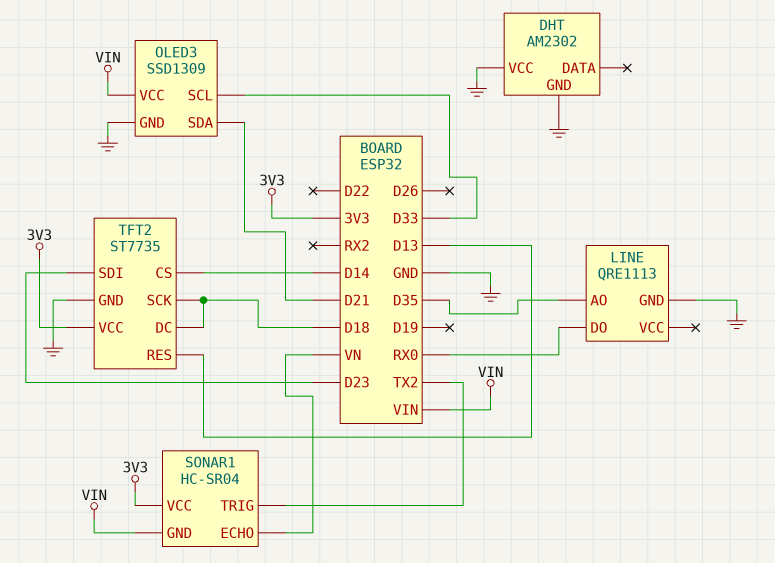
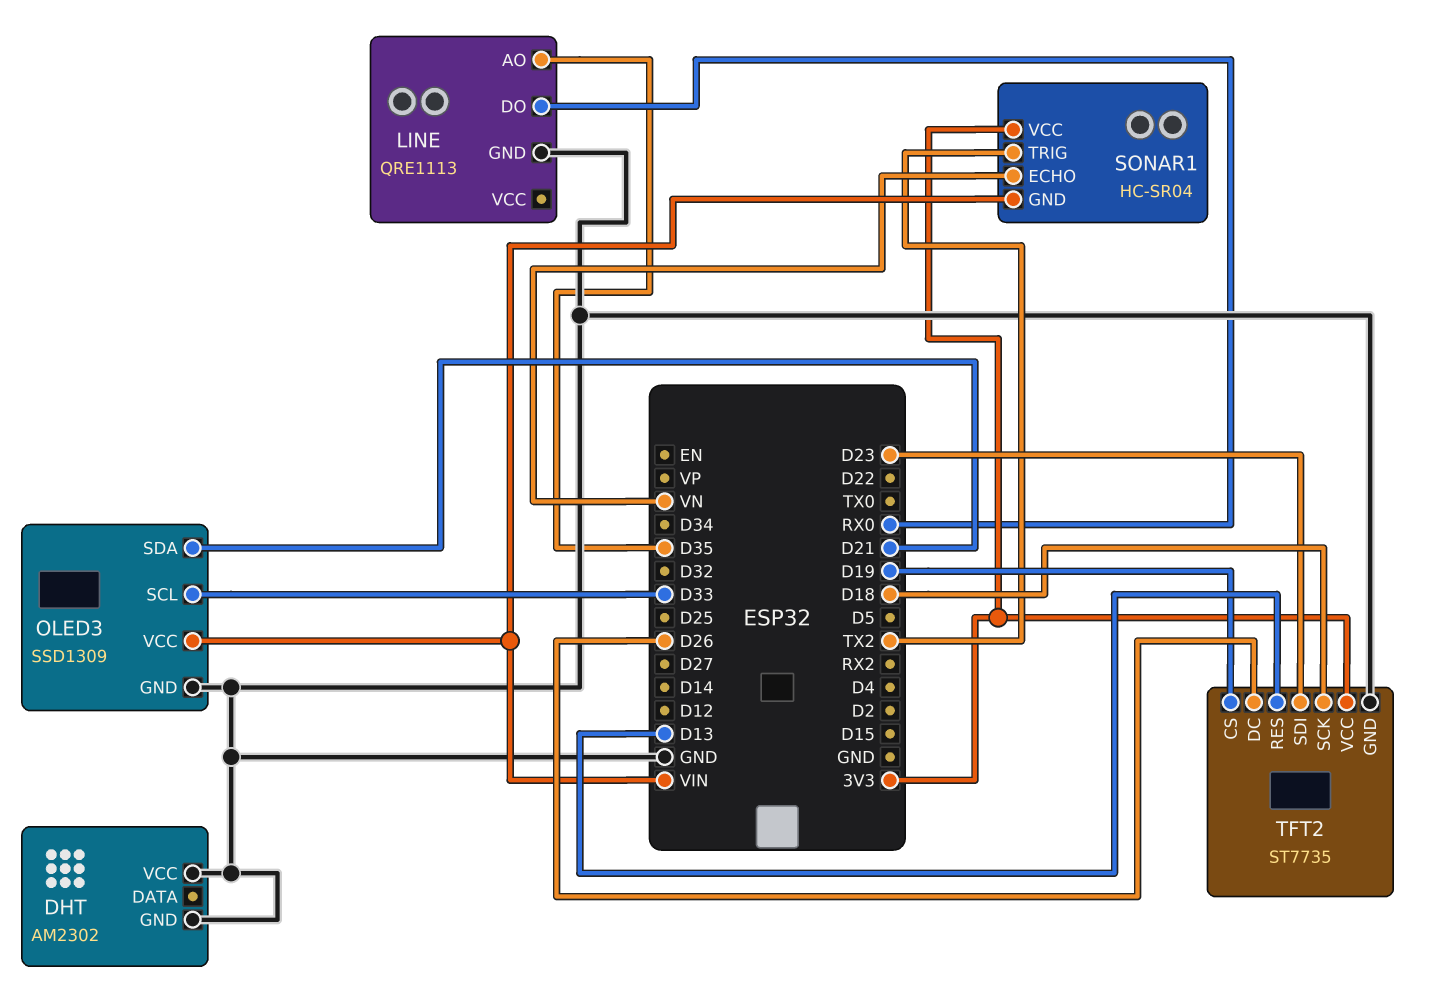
TFT2 pin CS: D14 -> D19
TFT2 pin DC: D18 -> D26

